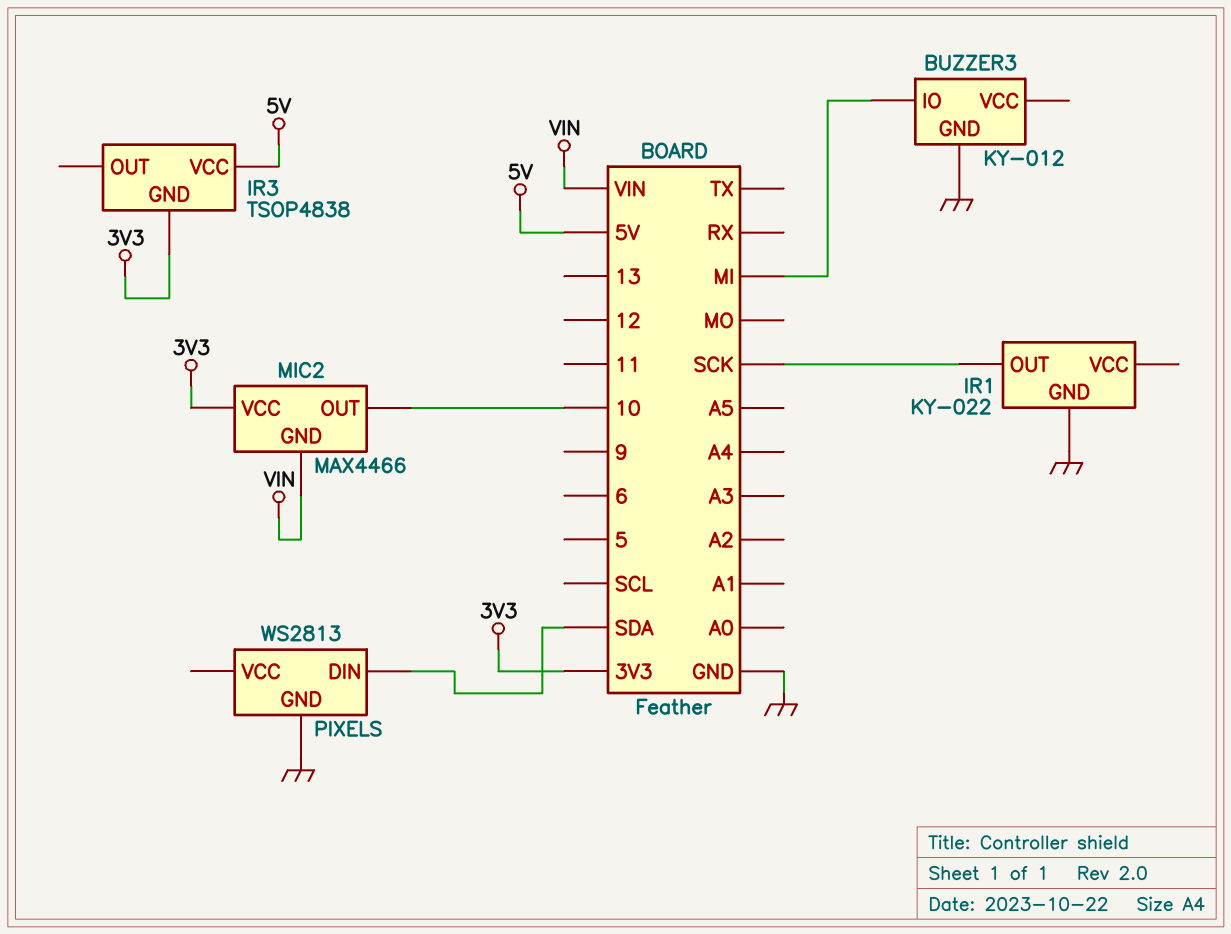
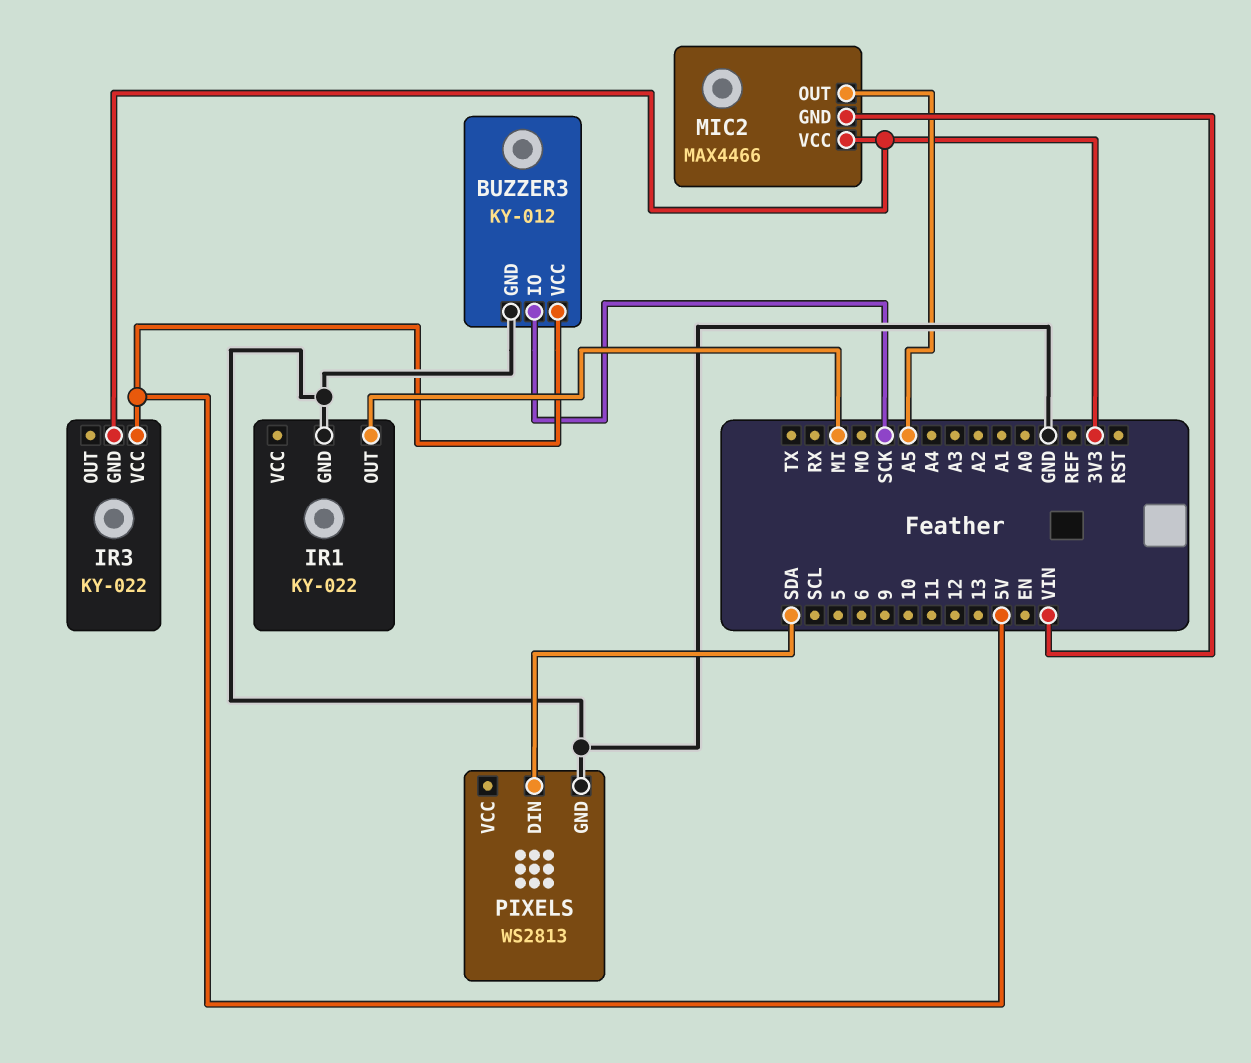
BUZZER3 pin IO: MI -> SCK
BUZZER3 pin VCC: none -> 5V
IR1 pin OUT: SCK -> MI
IR3: TSOP4838 -> KY-022
MIC2 pin OUT: 10 -> A5

